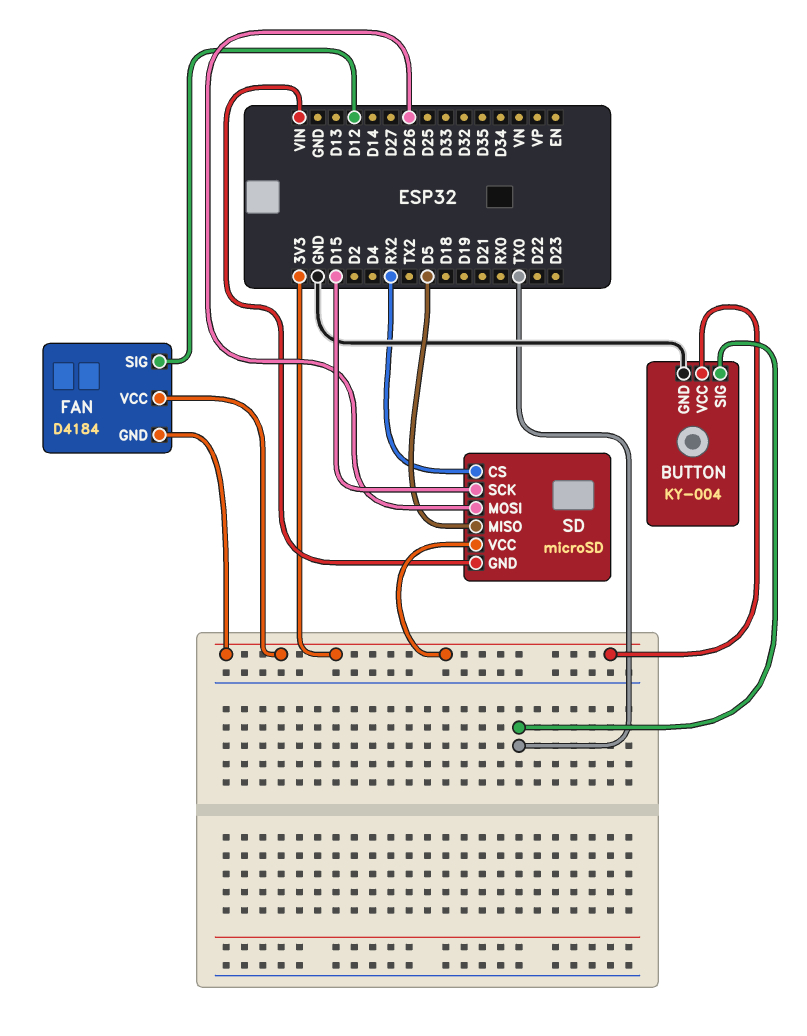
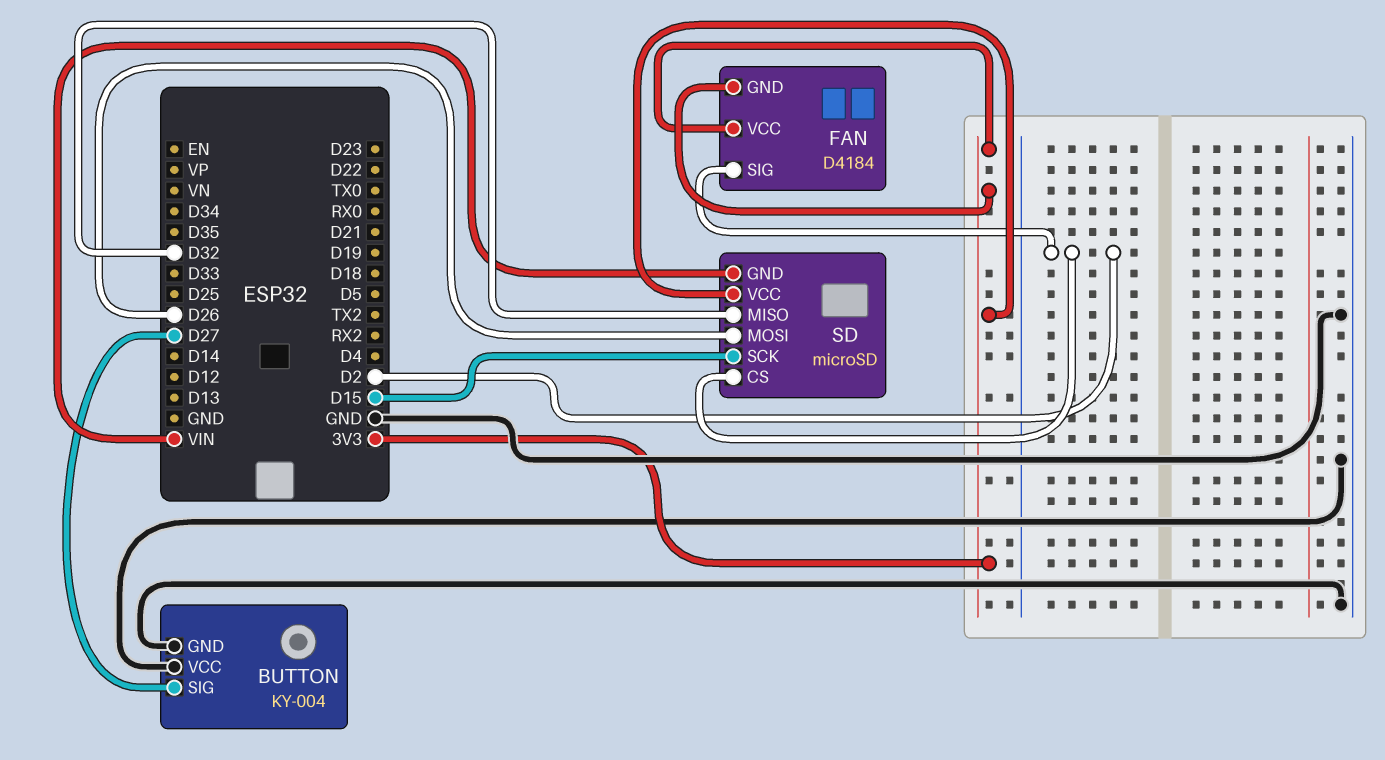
BUTTON pin SIG: TX0 -> D27
BUTTON pin VCC: 3V3 -> GND
FAN pin SIG: D12 -> D2
SD pin CS: RX2 -> D2
SD pin MISO: D5 -> D32

